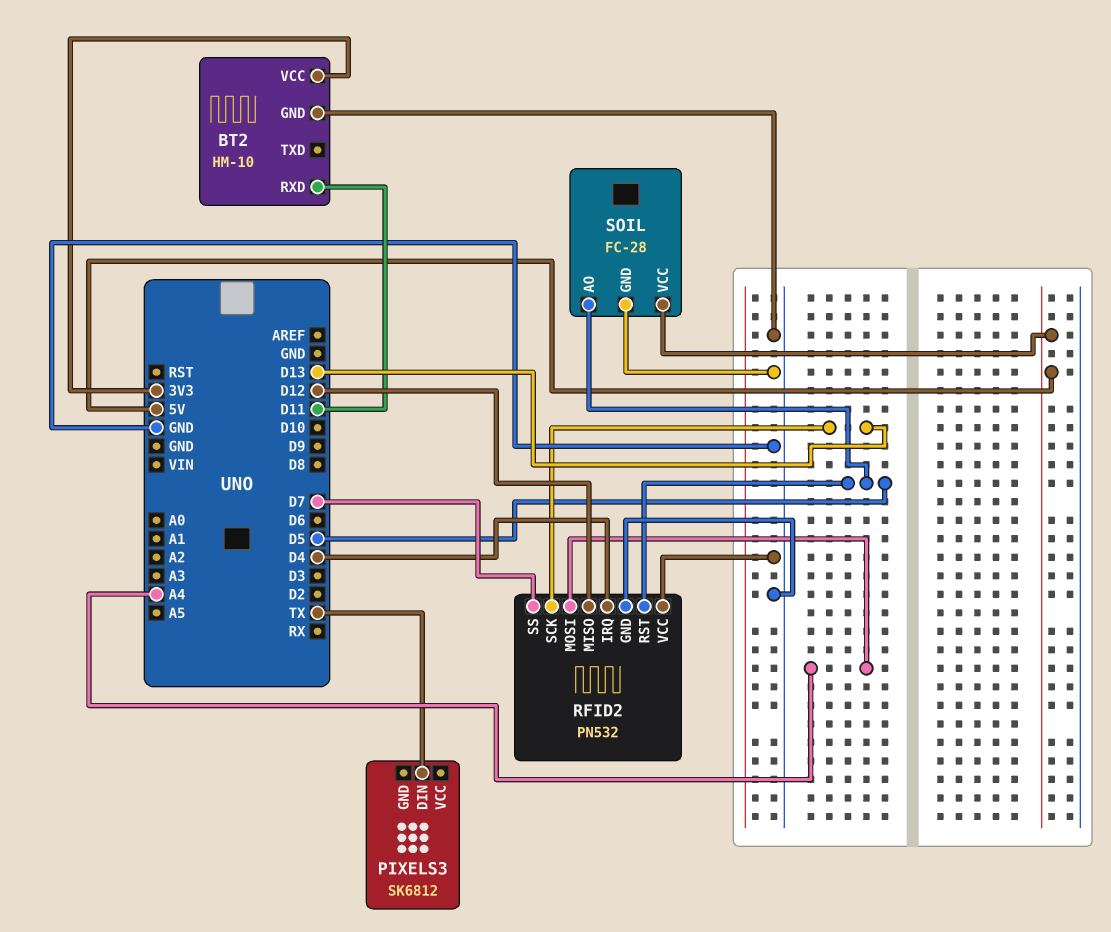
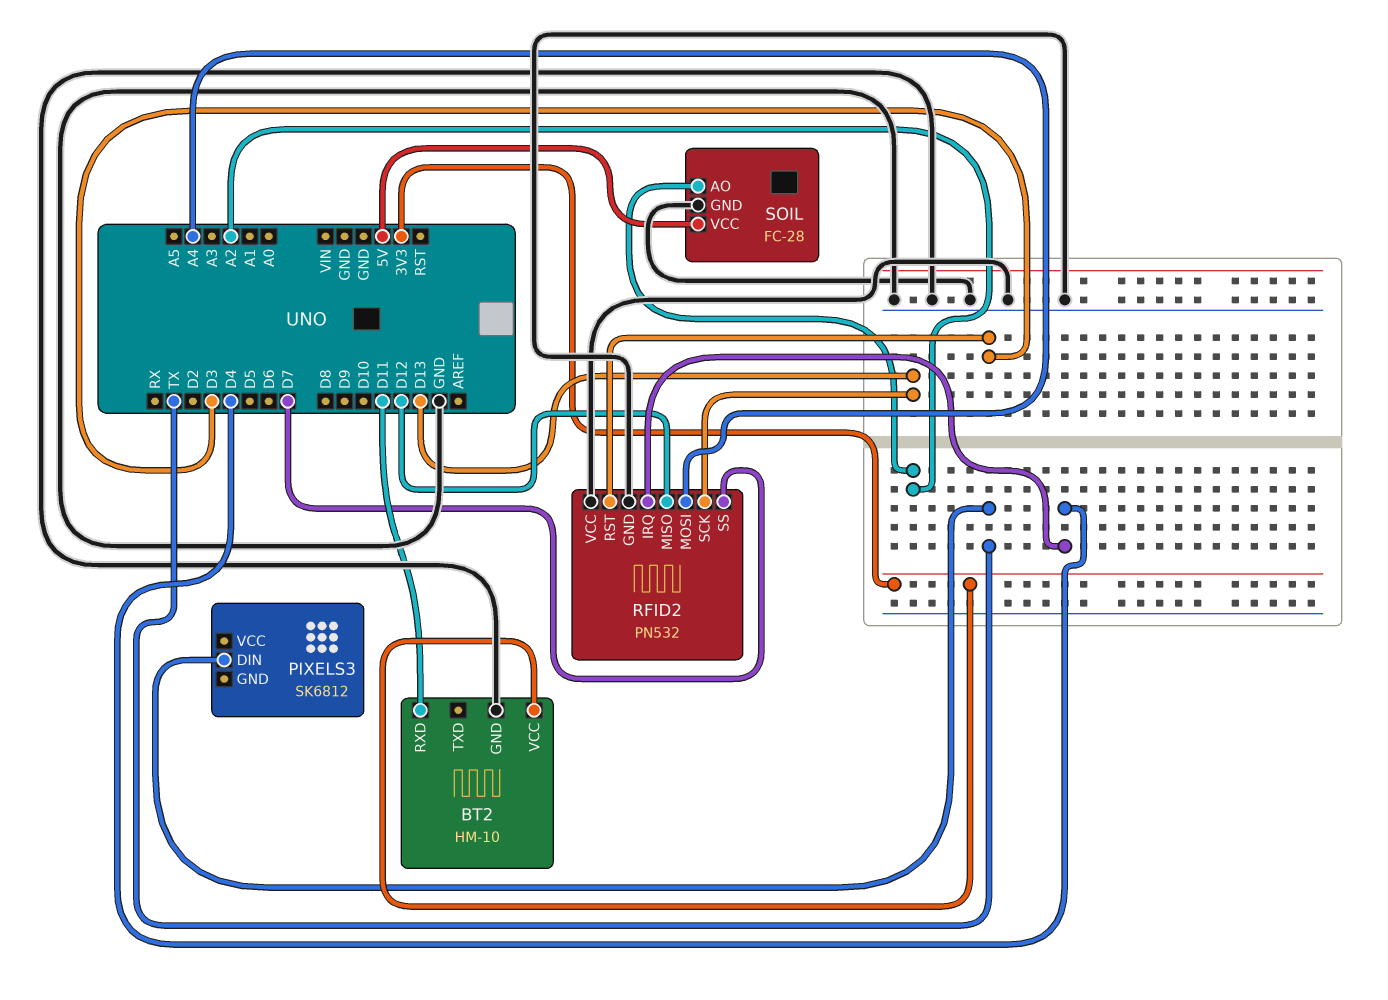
RFID2 pin RST: D5 -> D3
SOIL pin AO: D5 -> A2

